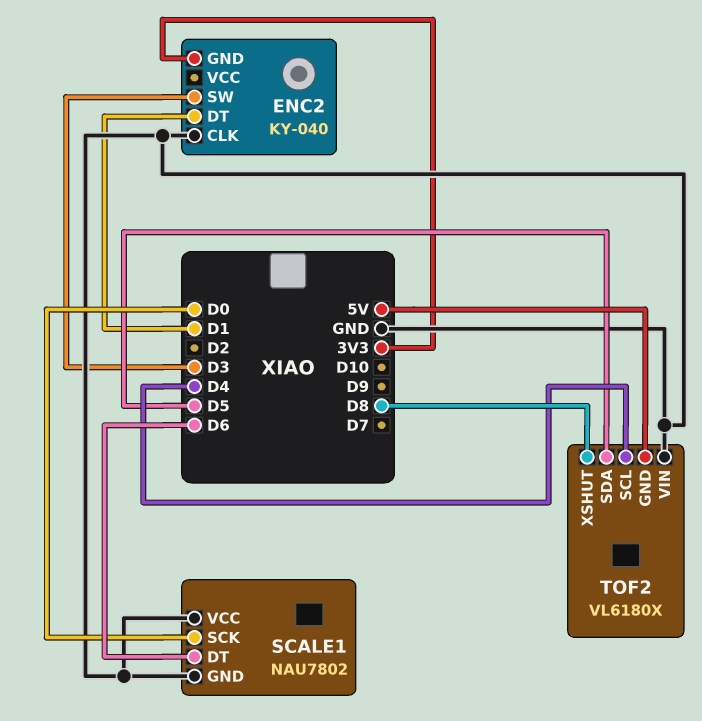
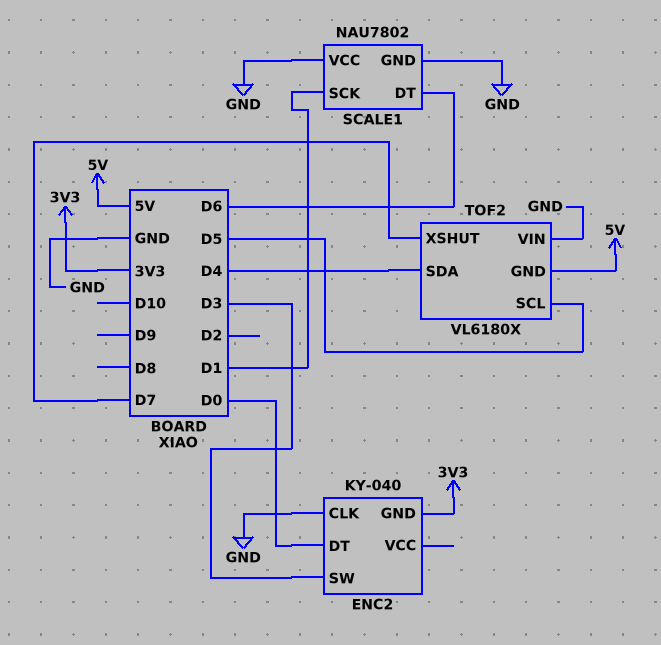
ENC2 pin DT: D1 -> D0
SCALE1 pin SCK: D0 -> D1
TOF2 pin SCL: D4 -> D5
TOF2 pin SDA: D5 -> D4
TOF2 pin XSHUT: D8 -> D7

